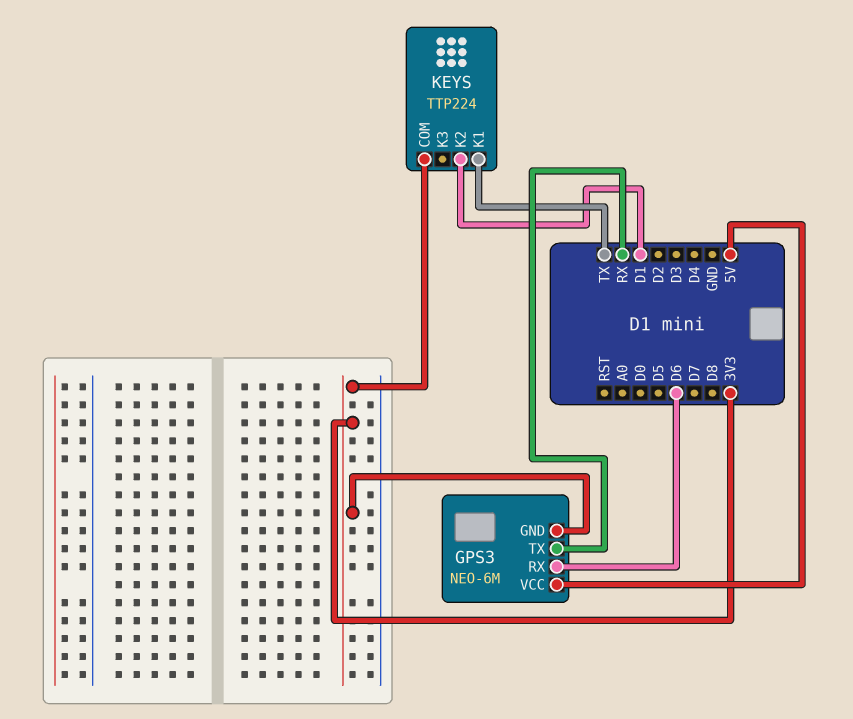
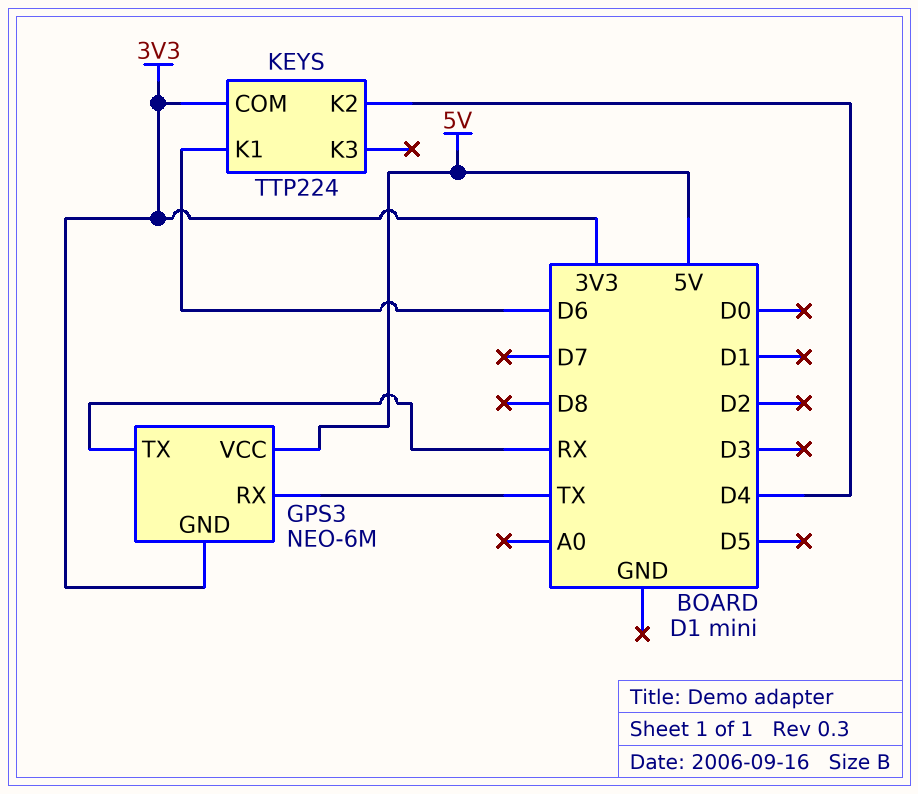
GPS3 pin RX: D6 -> TX
KEYS pin K1: TX -> D6
KEYS pin K2: D1 -> D4

